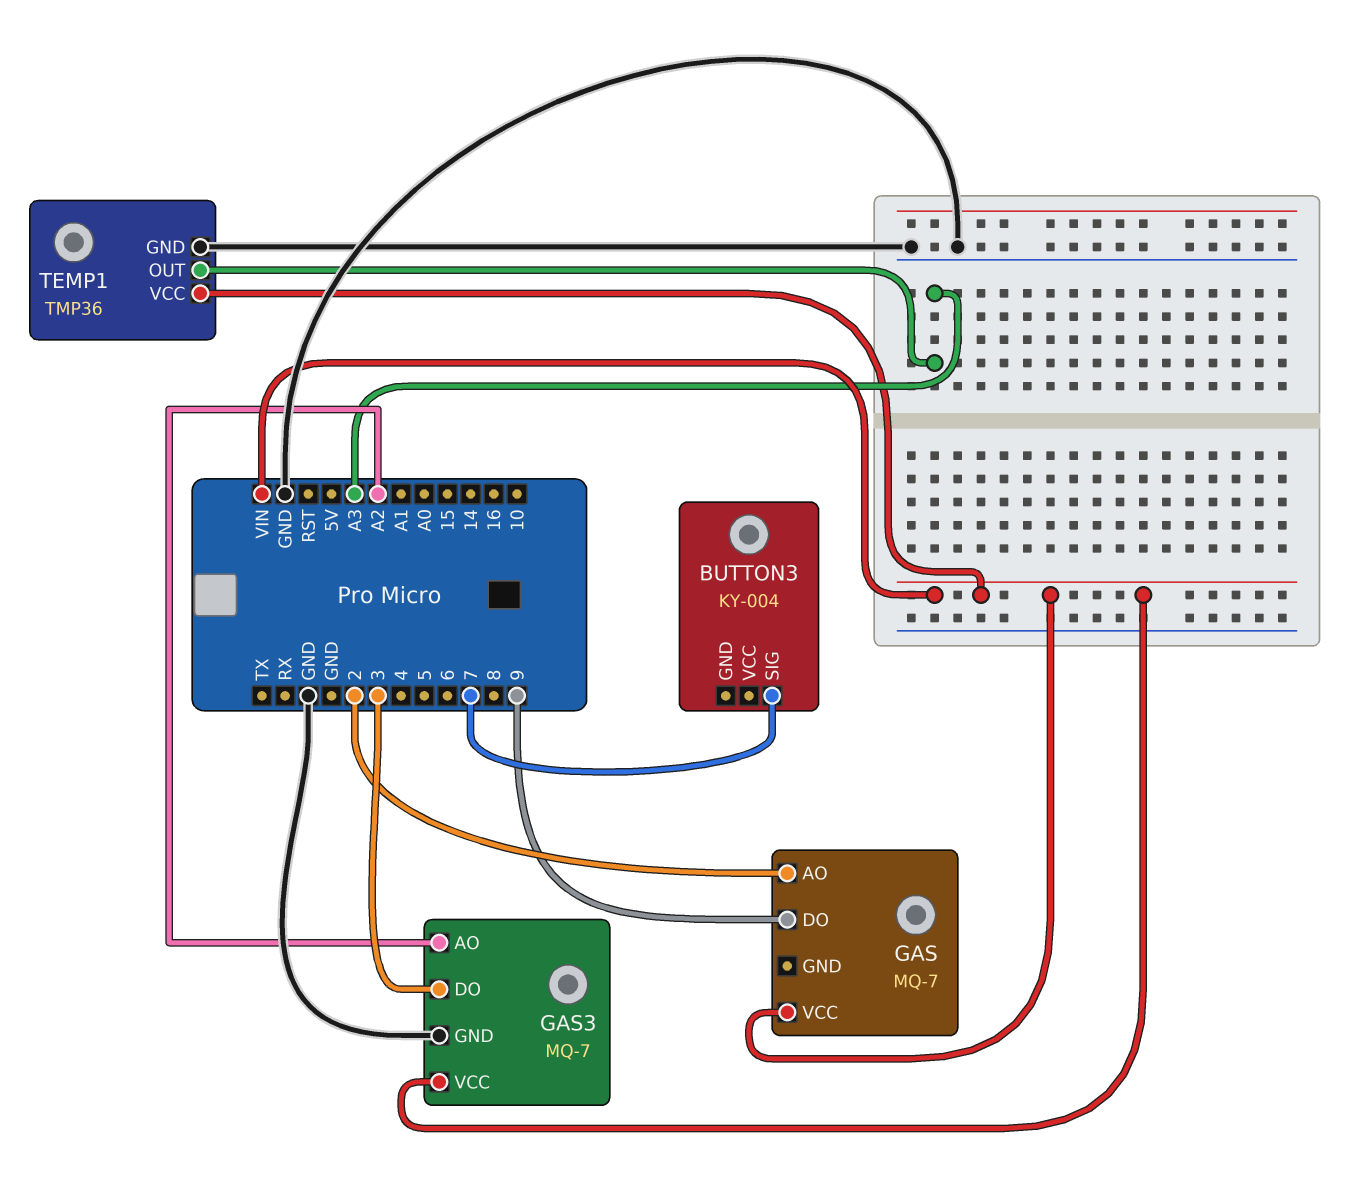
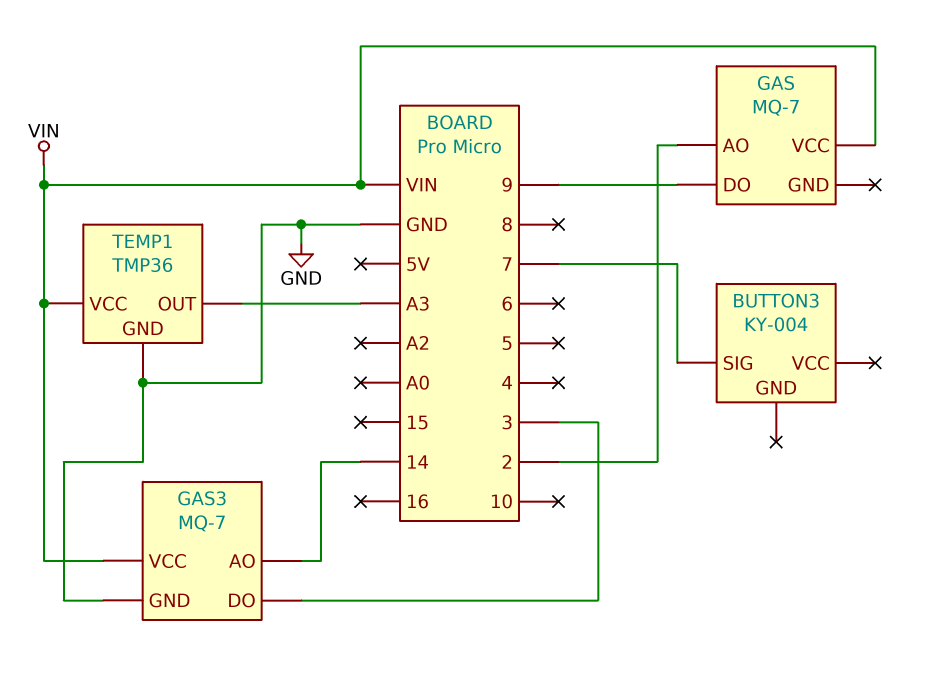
GAS3 pin AO: A2 -> 14

